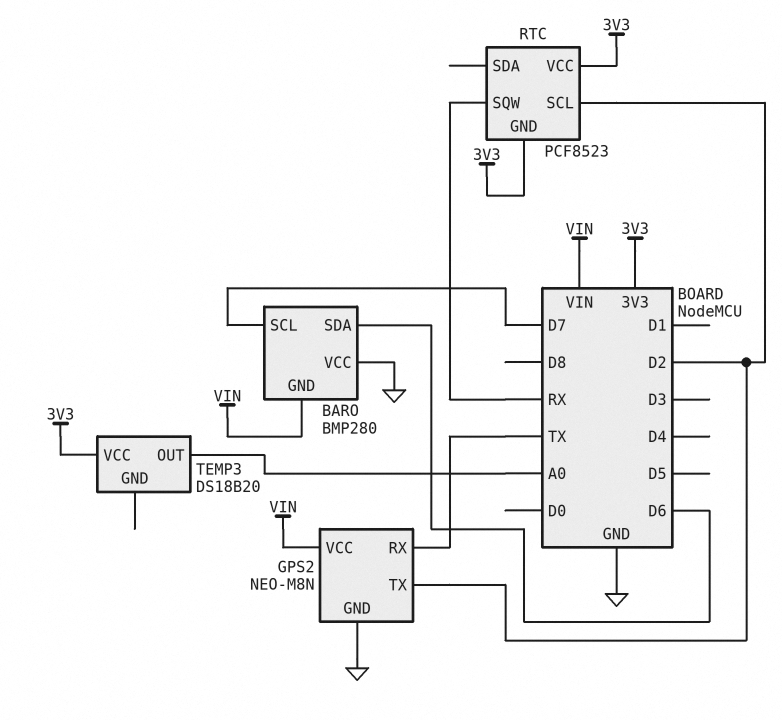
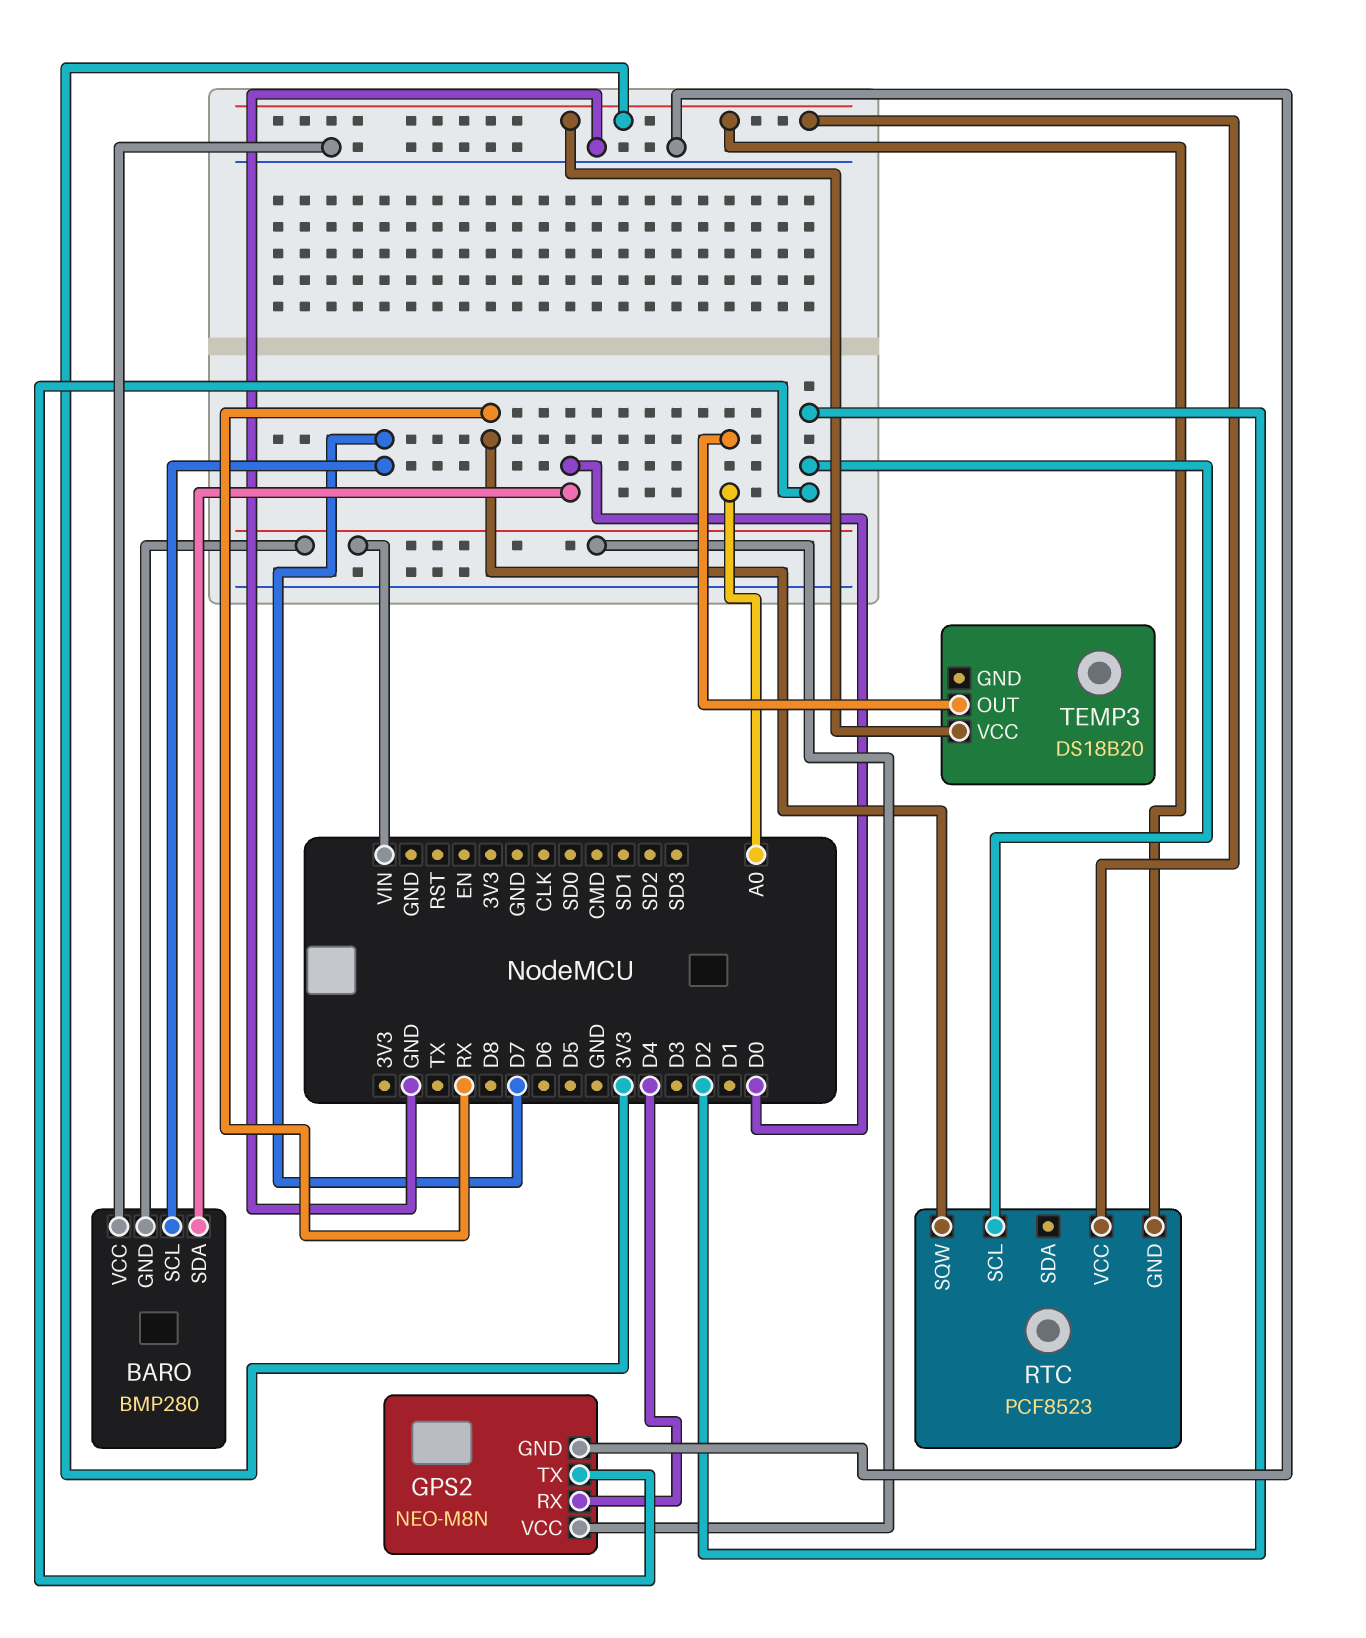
BARO pin SDA: D6 -> D0
GPS2 pin RX: TX -> D4

